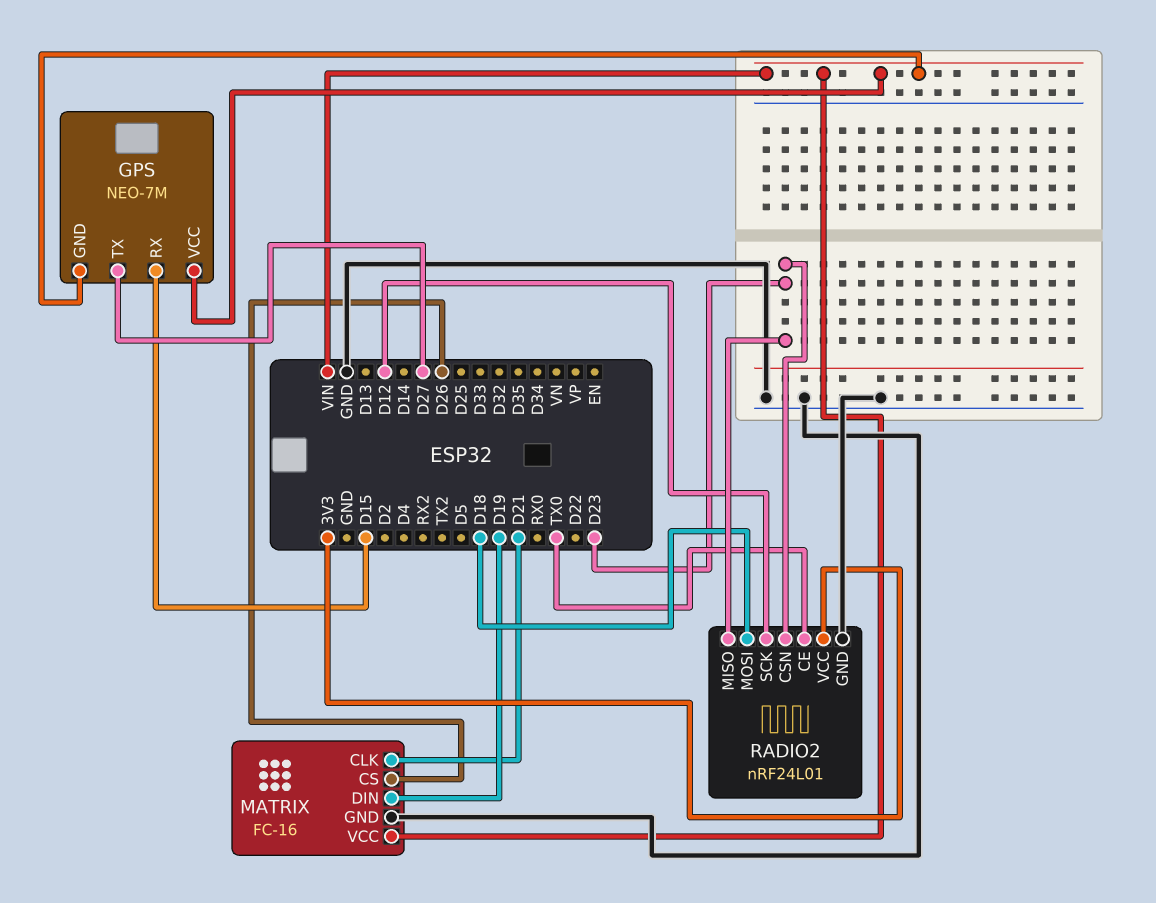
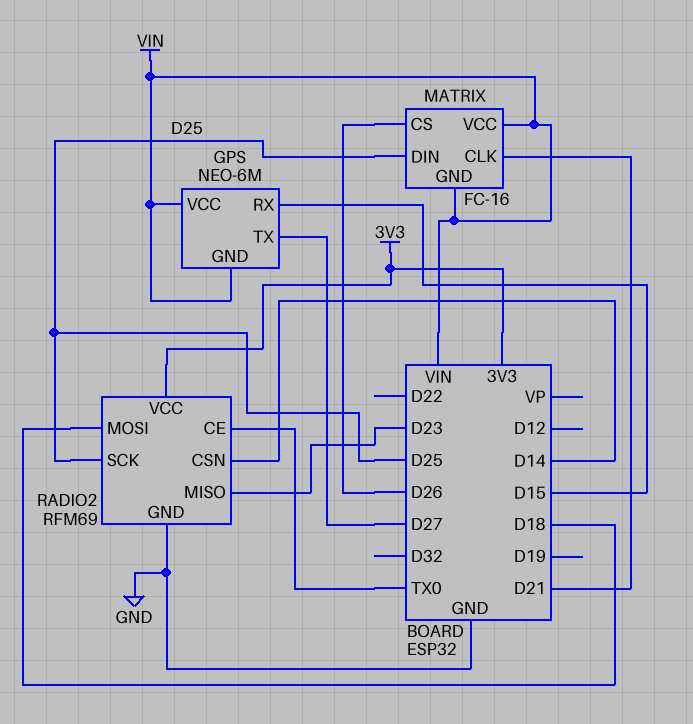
GPS: NEO-7M -> NEO-6M
MATRIX pin DIN: D19 -> D25
MATRIX pin GND: GND -> VIN
RADIO2: nRF24L01 -> RFM69
RADIO2 pin CSN: D23 -> D14
RADIO2 pin SCK: D12 -> D25

